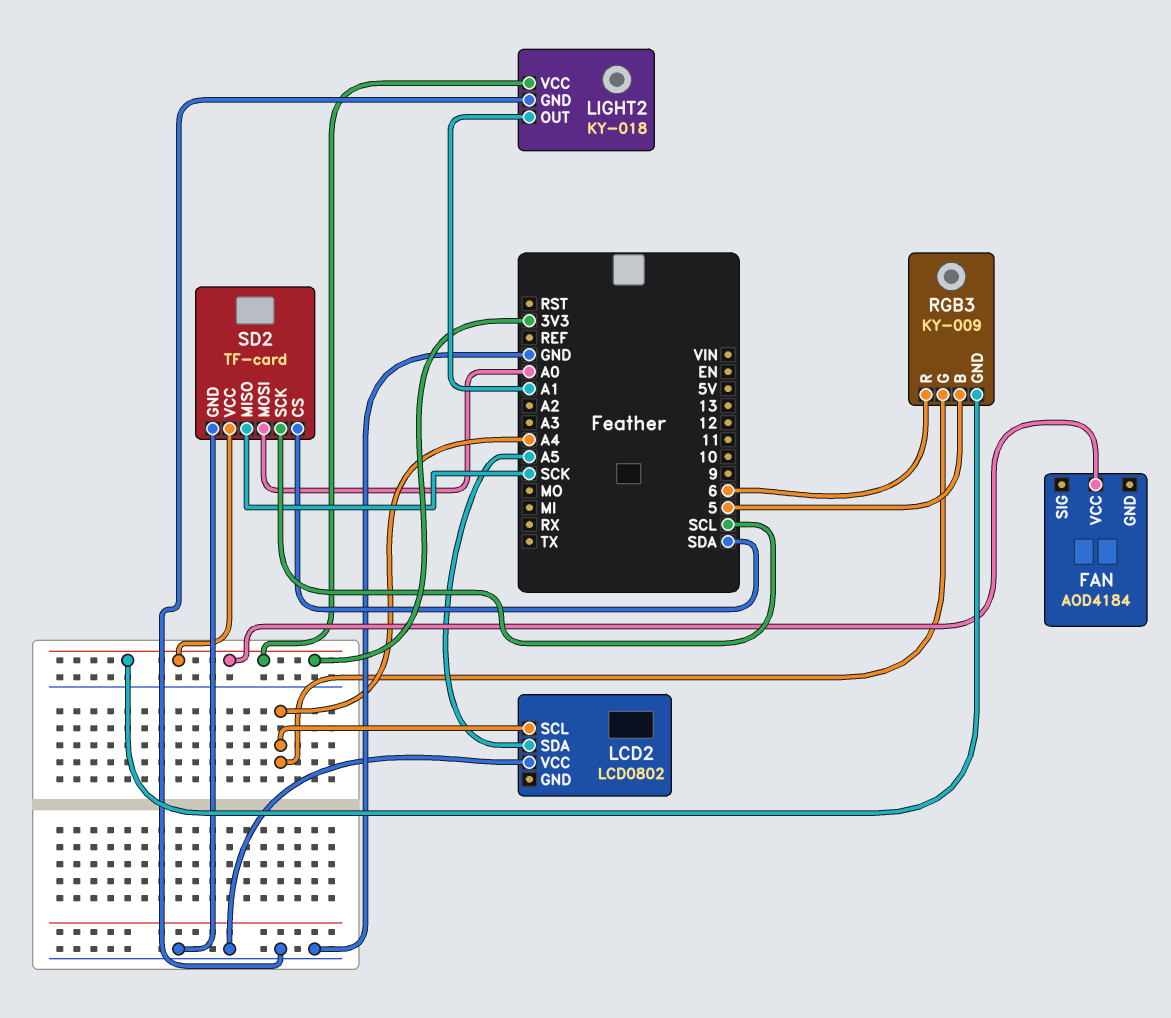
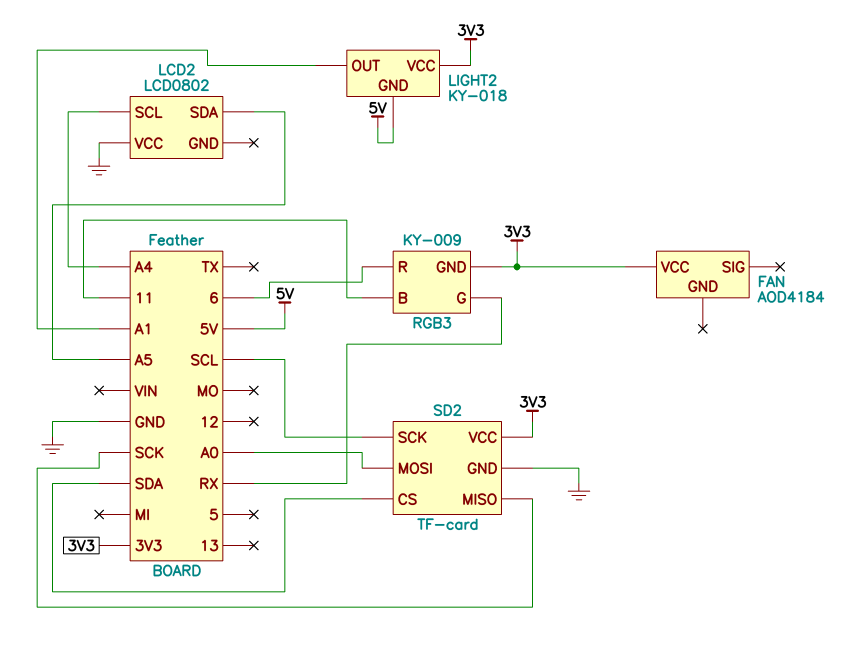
LIGHT2 pin GND: GND -> 5V
RGB3 pin B: 5 -> 11
RGB3 pin G: A4 -> RX

